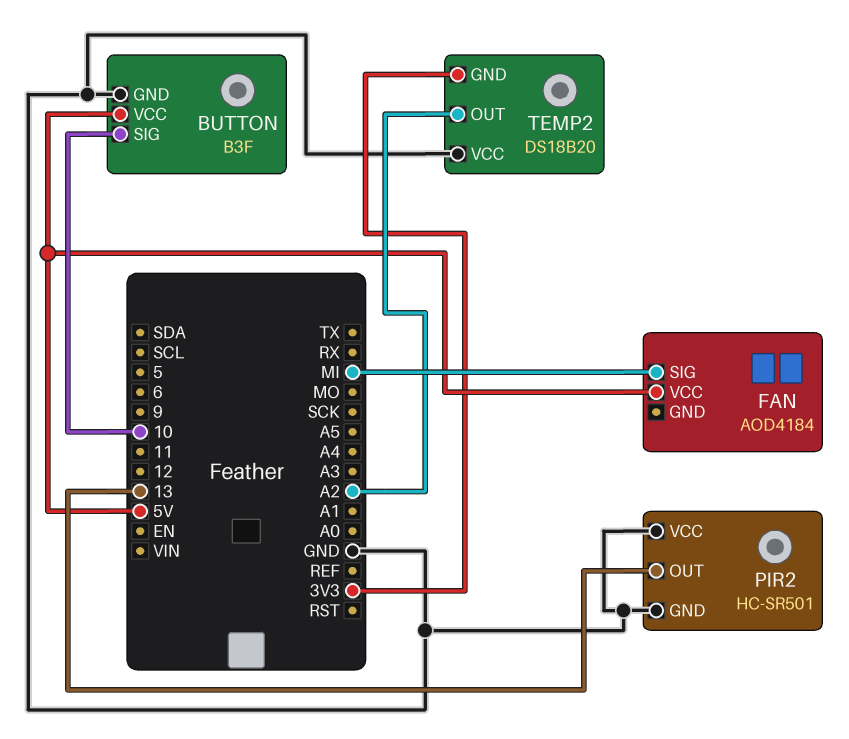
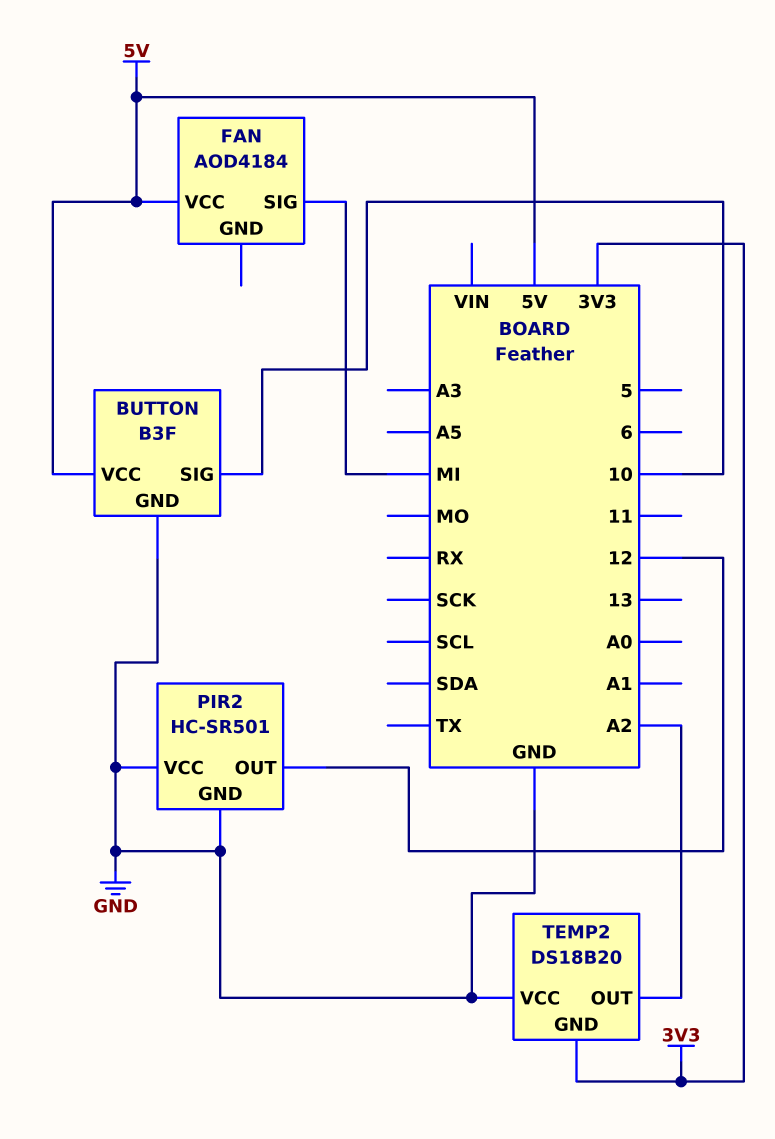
PIR2 pin OUT: 13 -> 12

